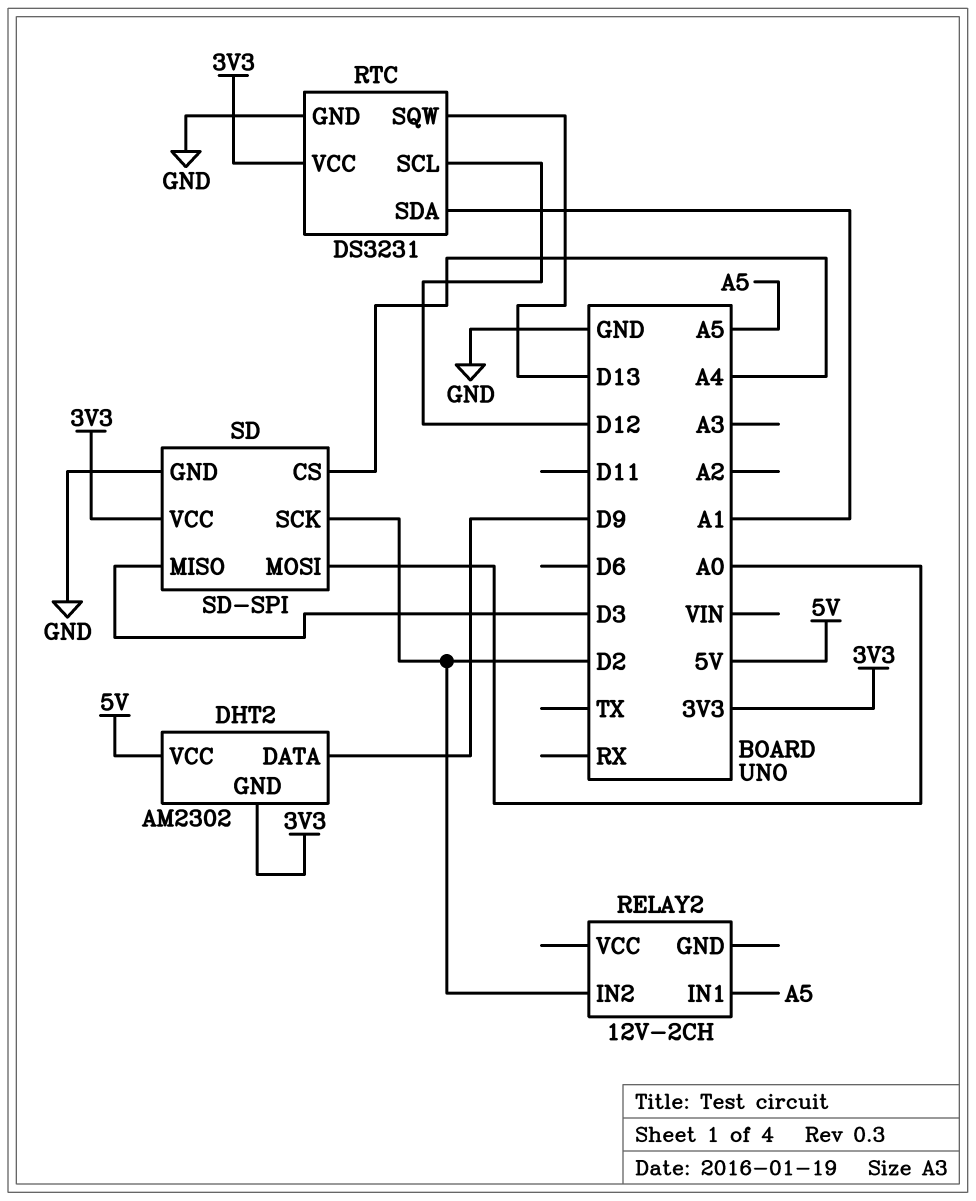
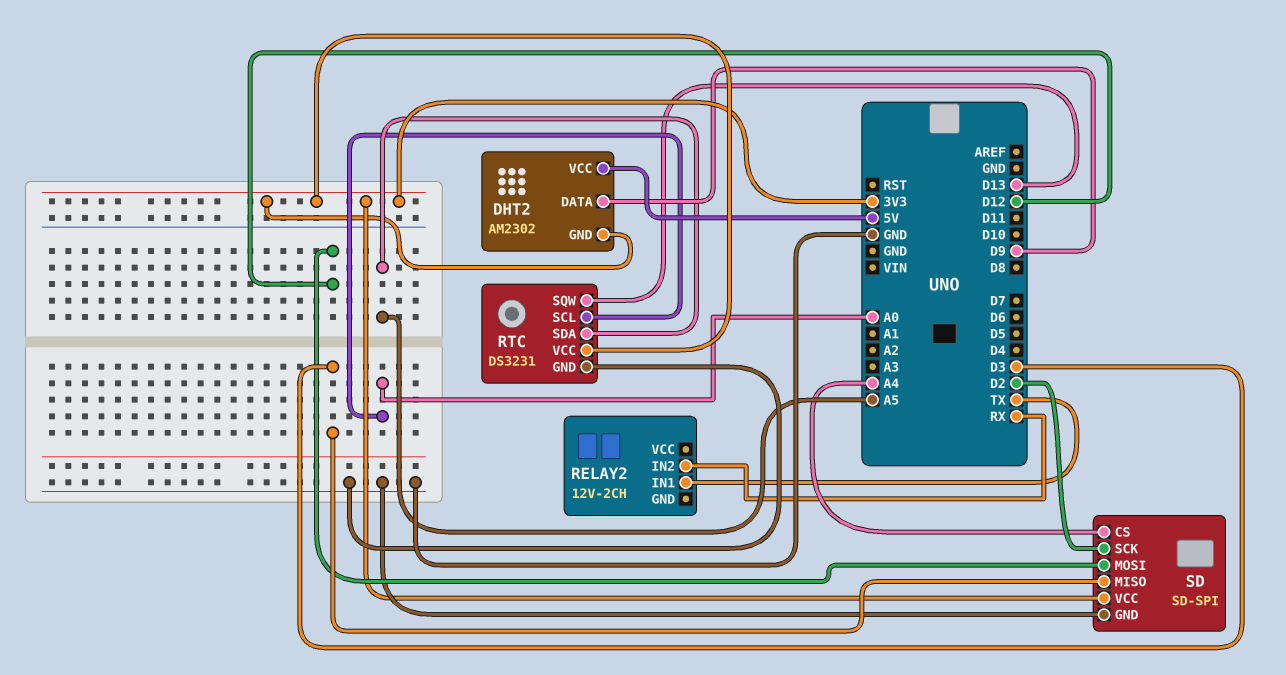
RELAY2 pin IN1: A5 -> TX
RELAY2 pin IN2: D2 -> RX
RTC pin SCL: D12 -> A0
RTC pin SDA: A1 -> A5
SD pin MOSI: A0 -> D12

